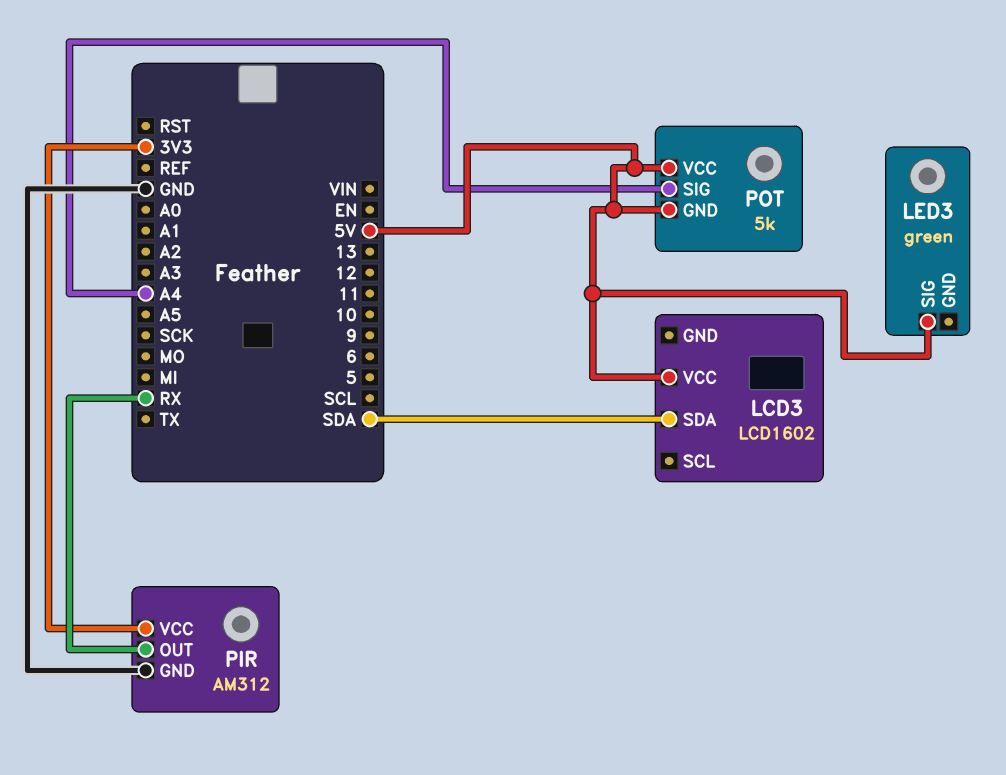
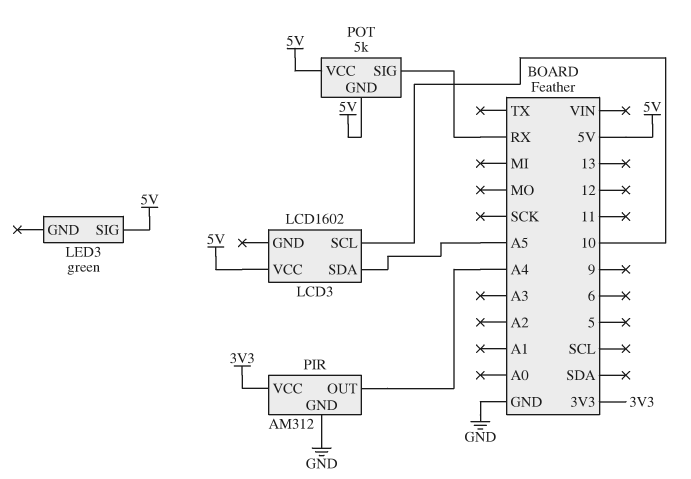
LCD3 pin SCL: none -> 10
LCD3 pin SDA: SDA -> A5
PIR pin OUT: RX -> A4
POT pin SIG: A4 -> RX

